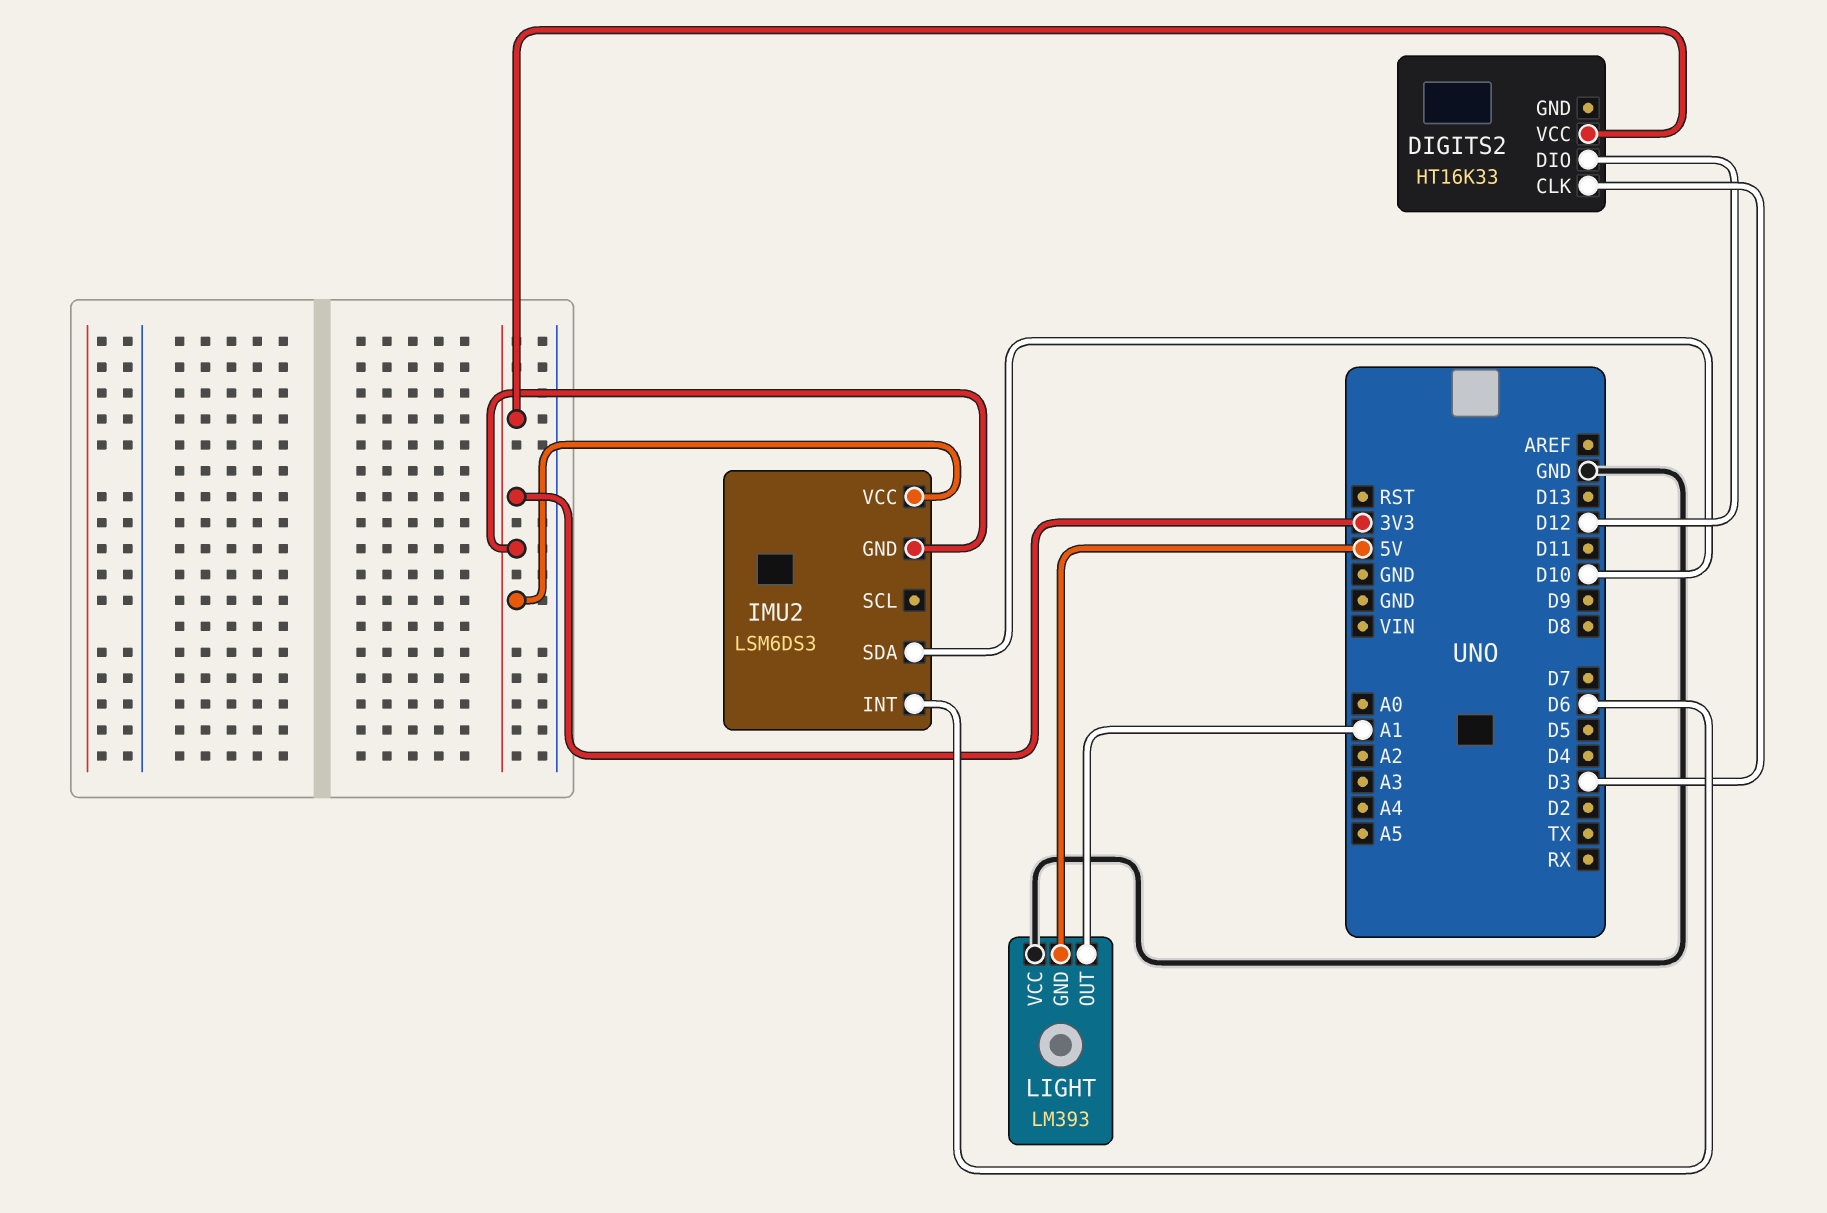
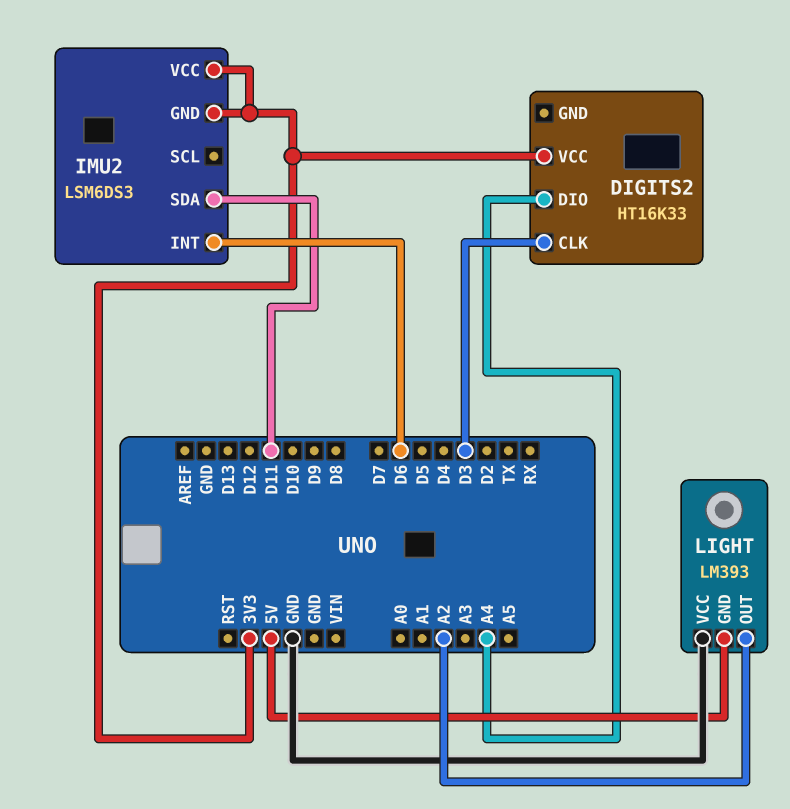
DIGITS2 pin DIO: D12 -> A4
IMU2 pin SDA: D10 -> D11
LIGHT pin OUT: A1 -> A2

